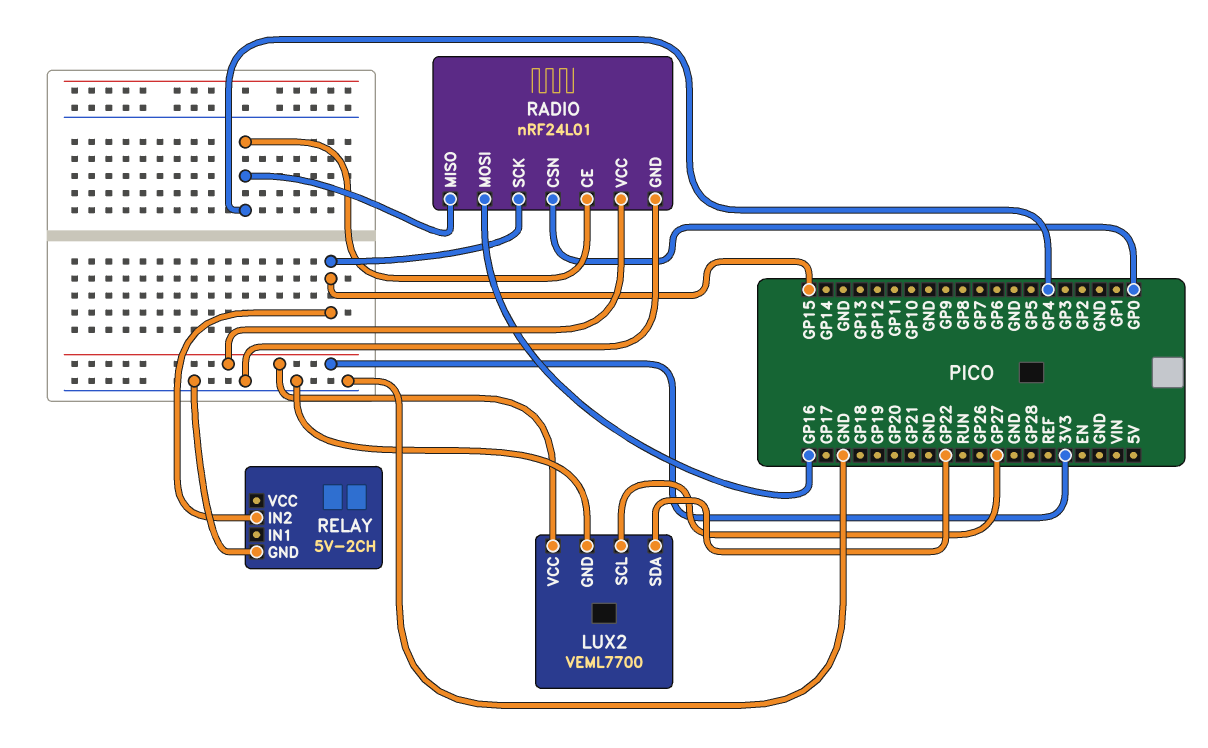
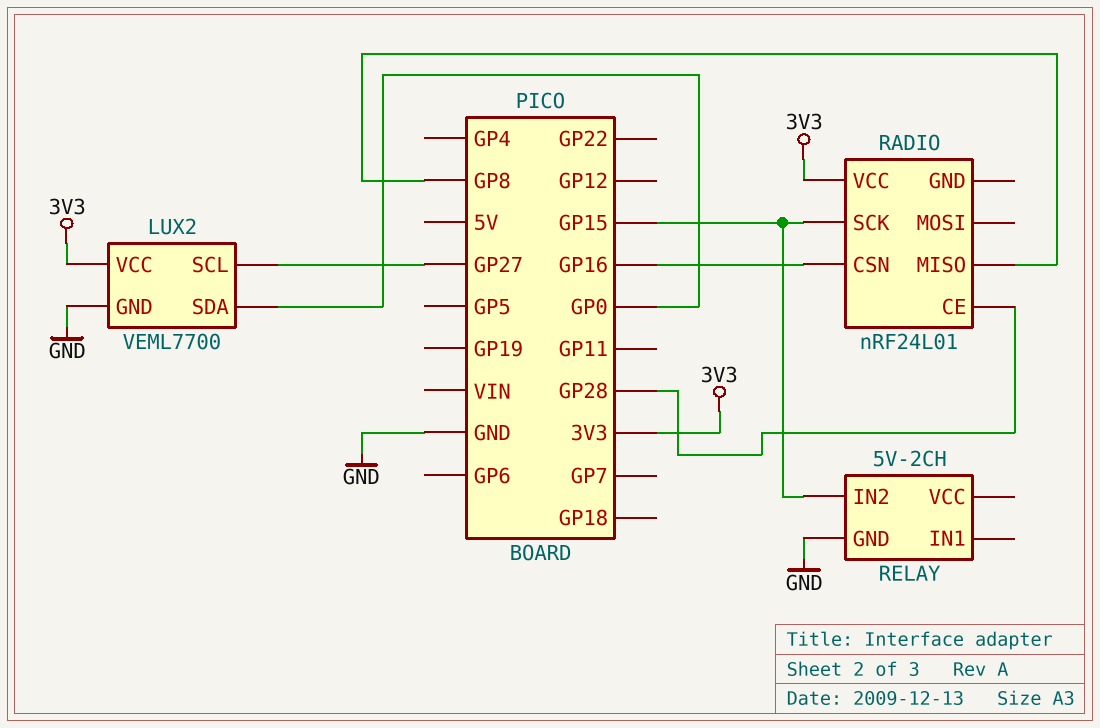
LUX2 pin SDA: GP22 -> GP0
RADIO pin CE: GP4 -> GP28
RADIO pin CSN: GP0 -> GP16
RADIO pin GND: GND -> none
RADIO pin MISO: GP4 -> GP8
RADIO pin MOSI: GP16 -> none

